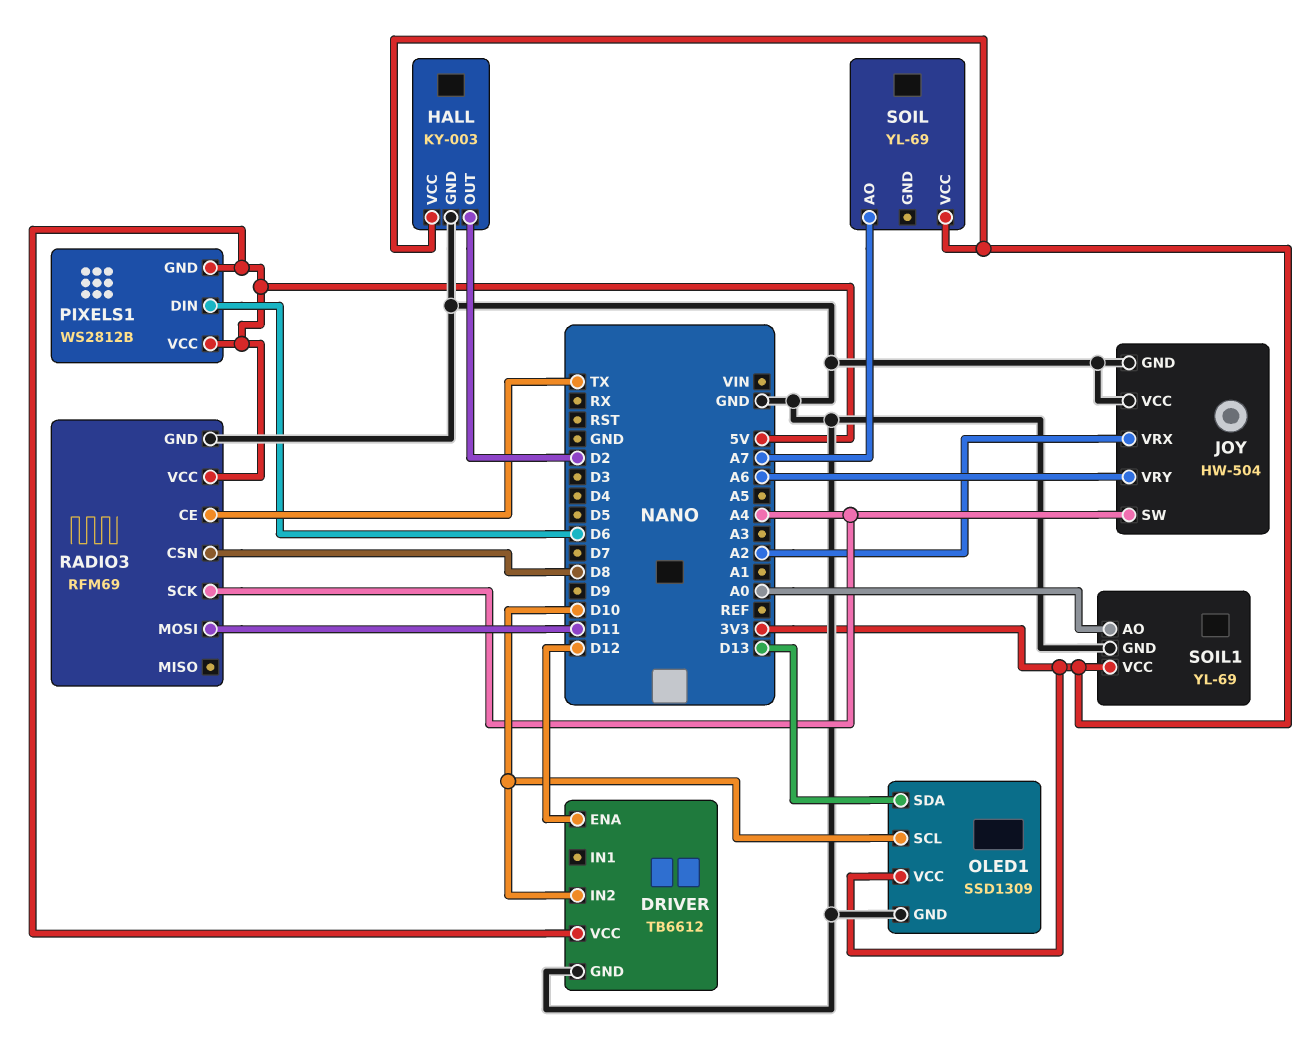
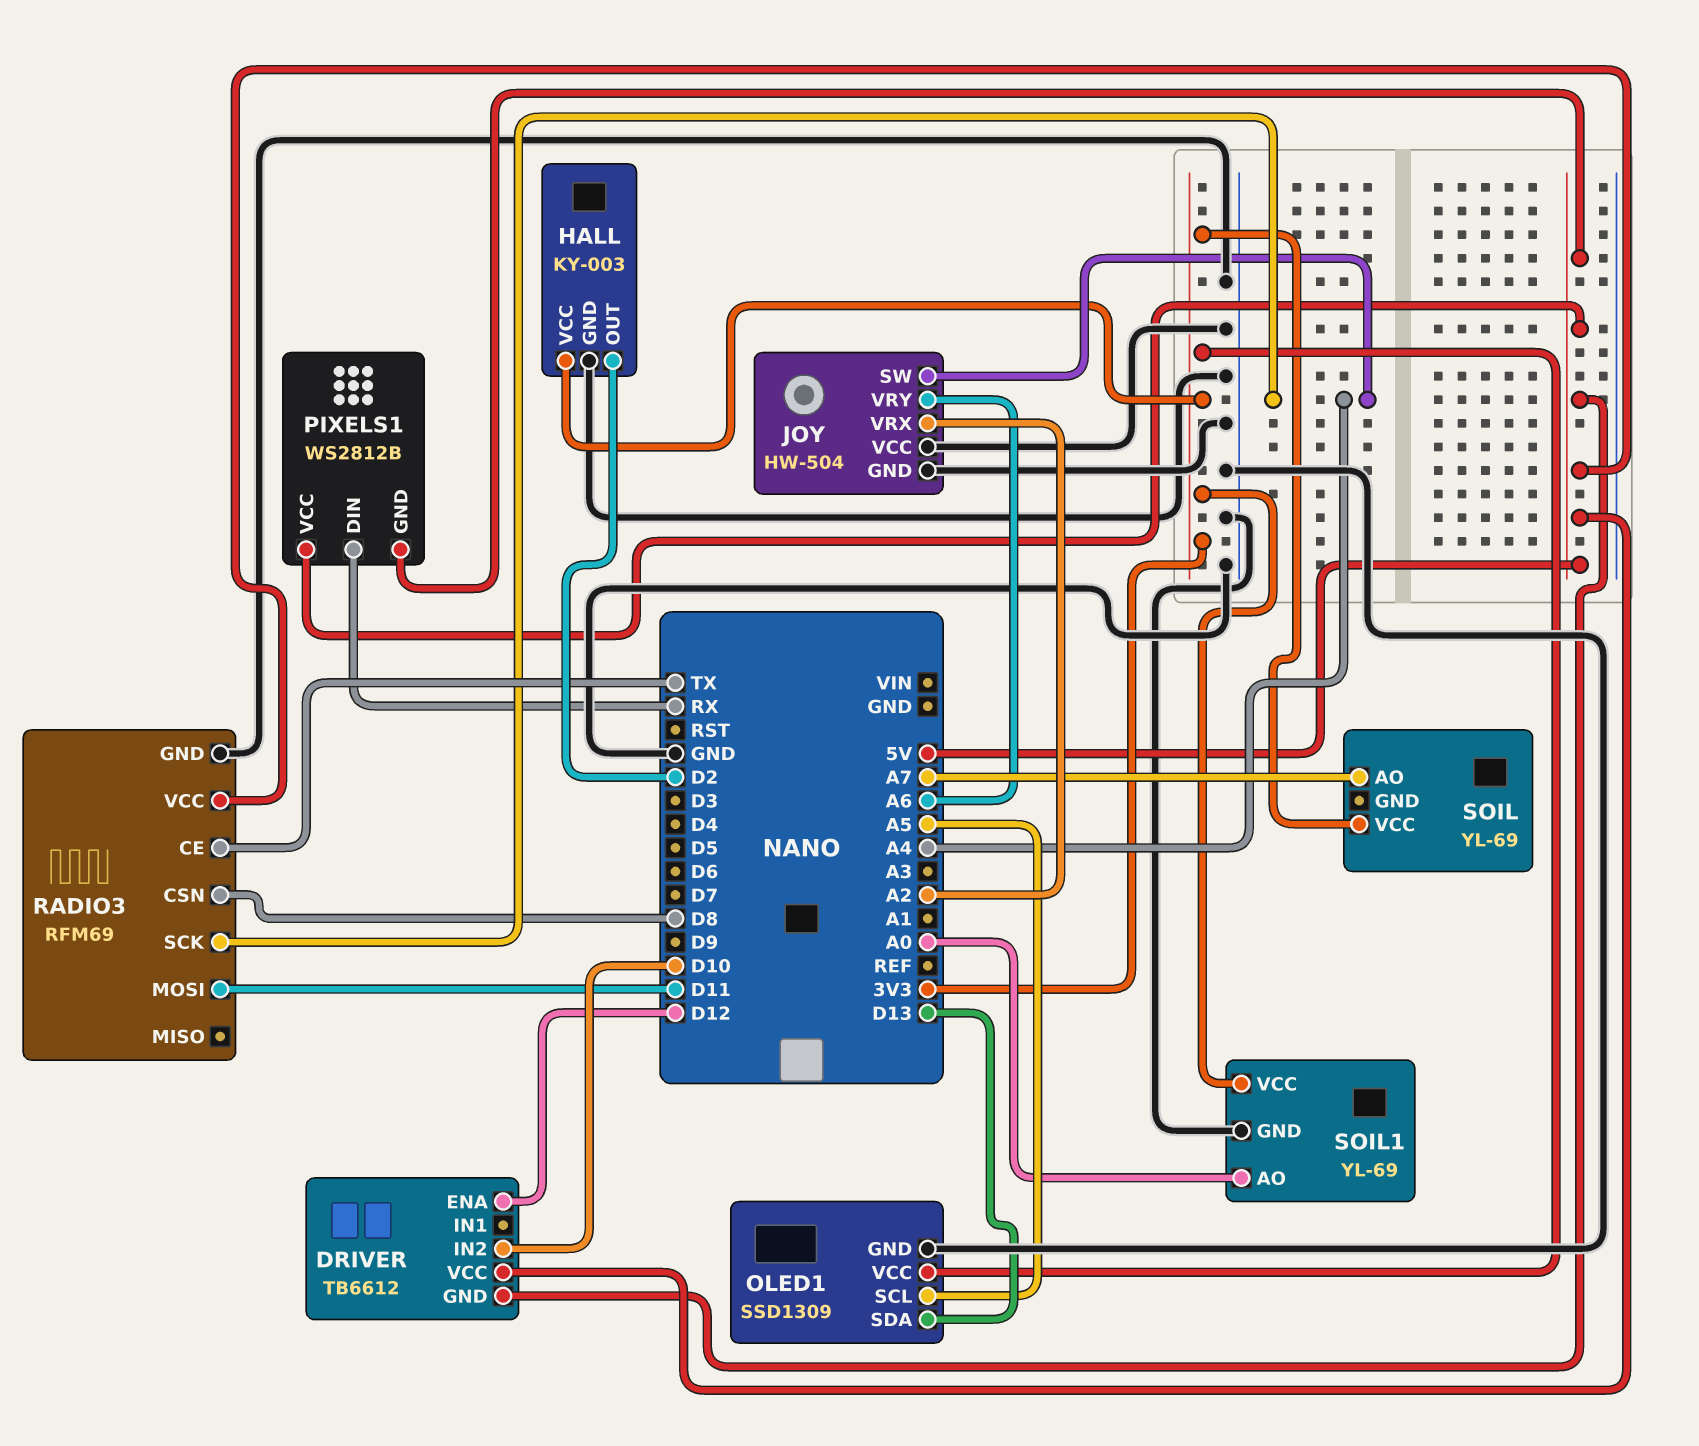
DRIVER pin GND: GND -> 5V
OLED1 pin SCL: D10 -> A5
PIXELS1 pin DIN: D6 -> RX

